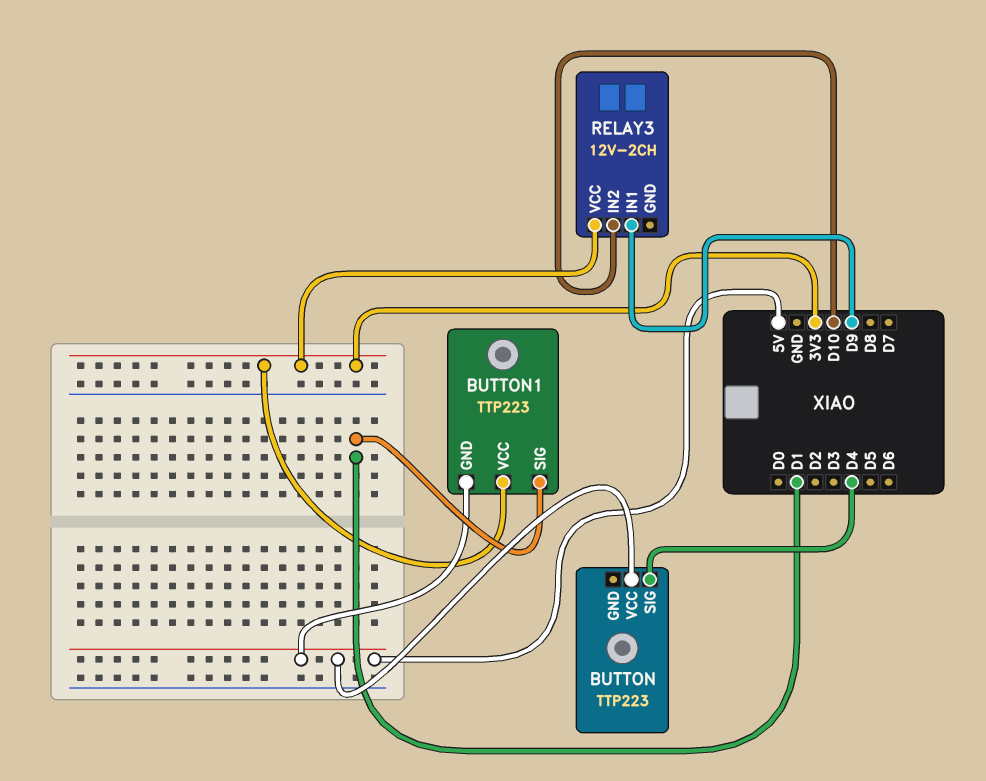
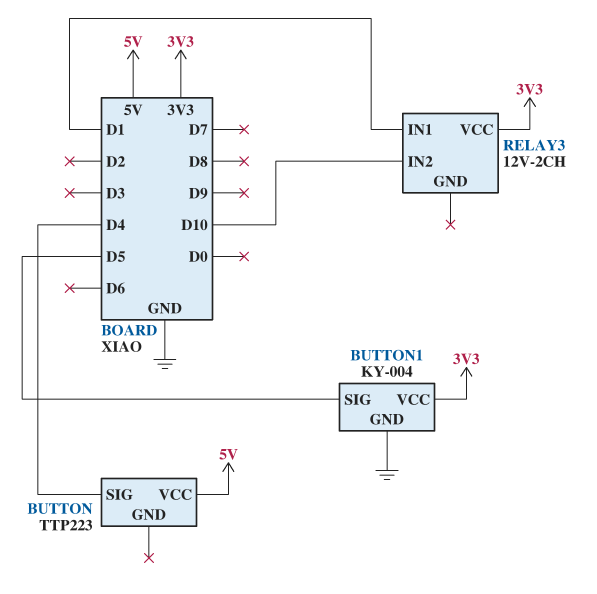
BUTTON1: TTP223 -> KY-004
BUTTON1 pin GND: 5V -> GND
BUTTON1 pin SIG: D1 -> D5
RELAY3 pin IN1: D9 -> D1

